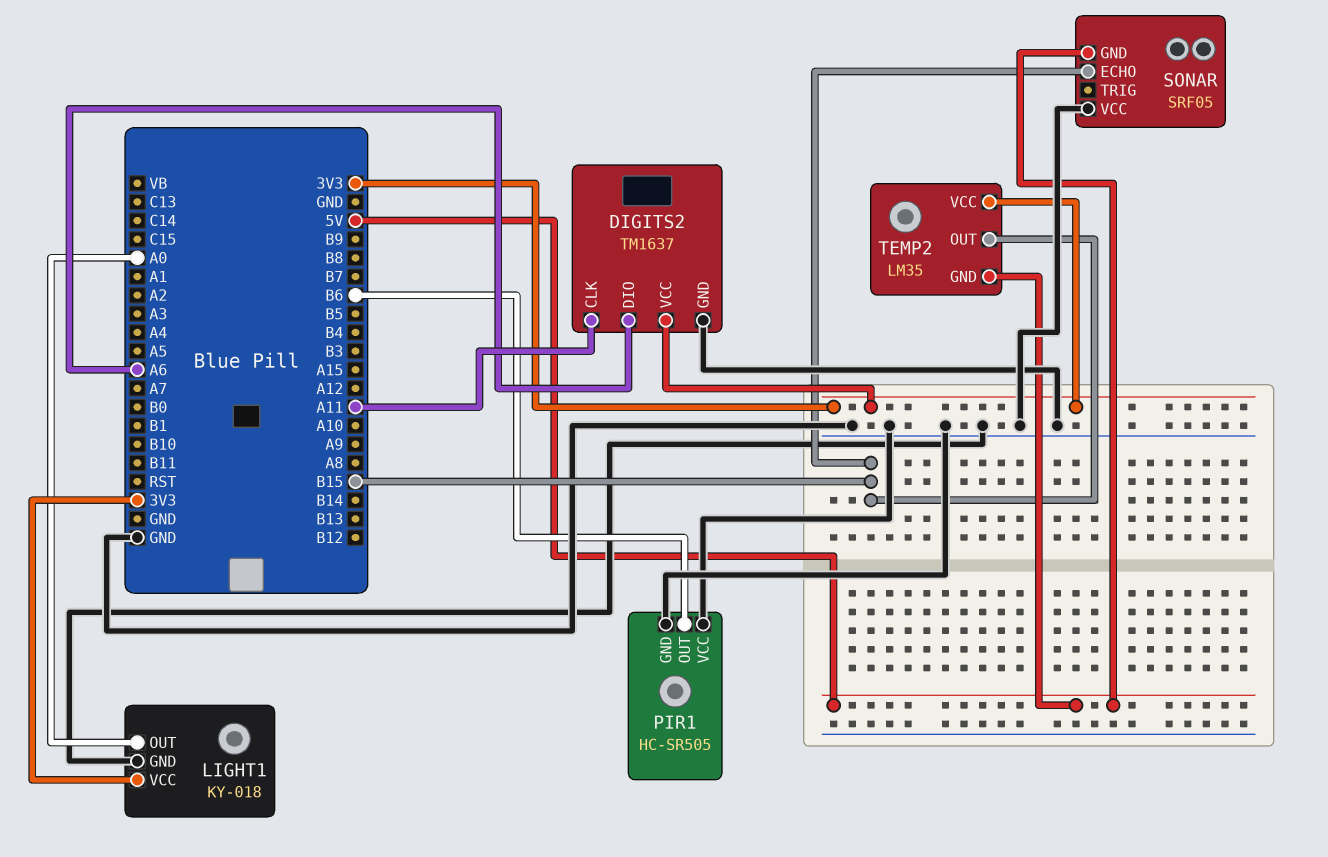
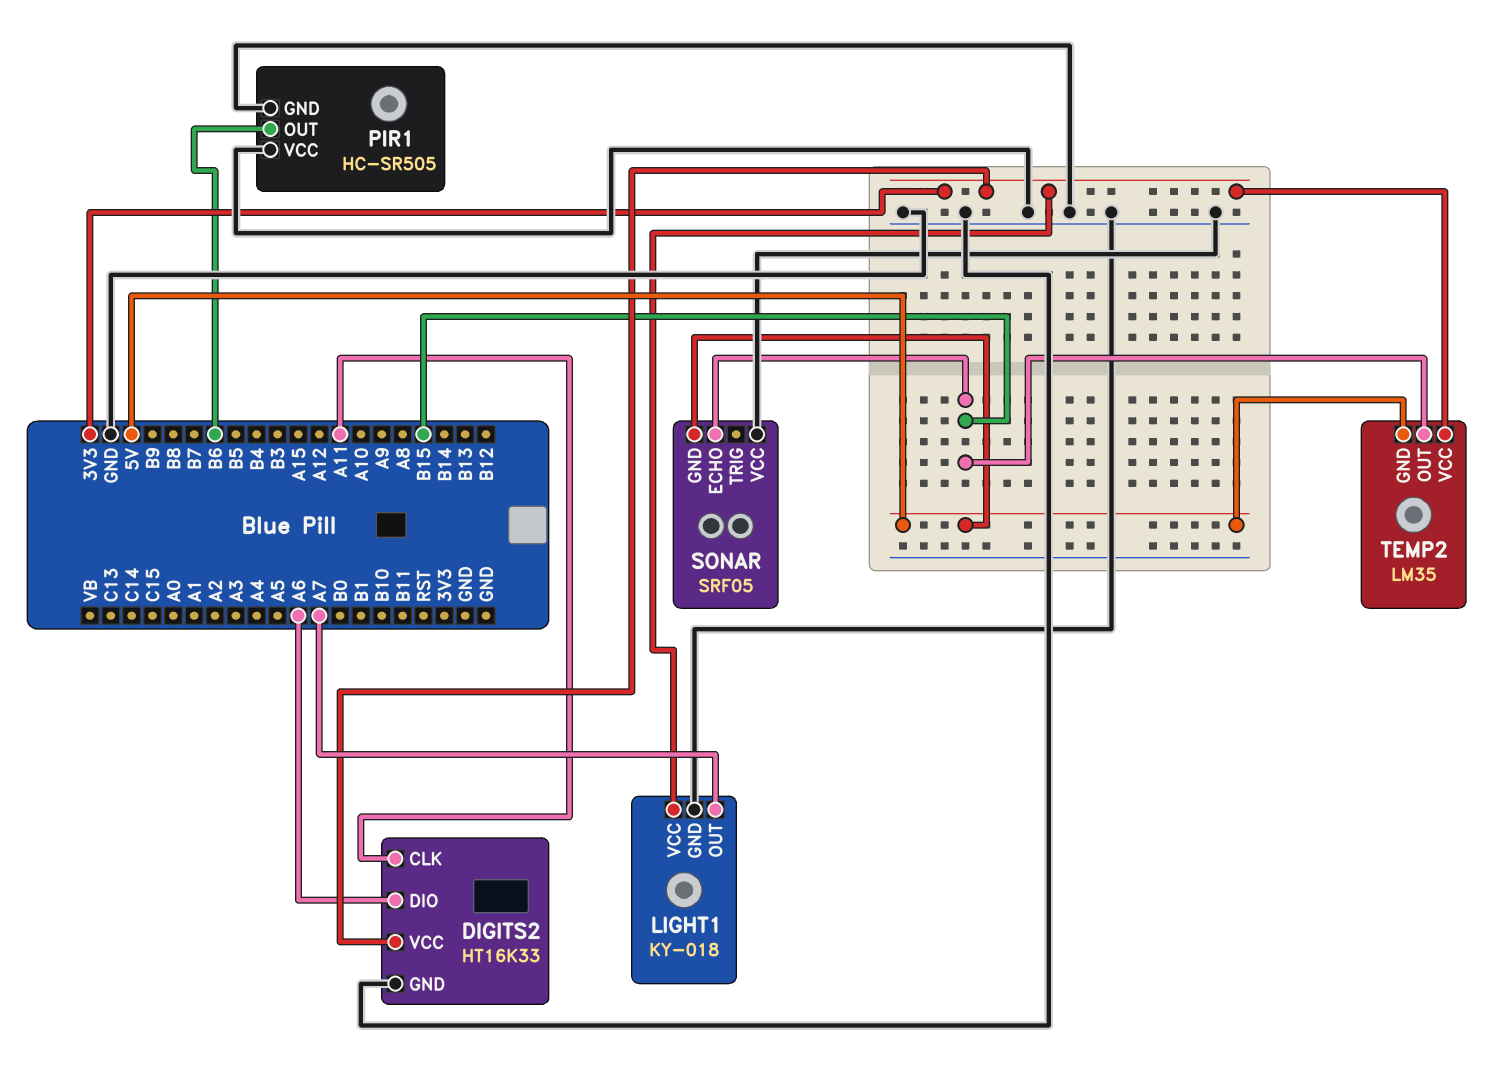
DIGITS2: TM1637 -> HT16K33
LIGHT1 pin OUT: A0 -> A7

